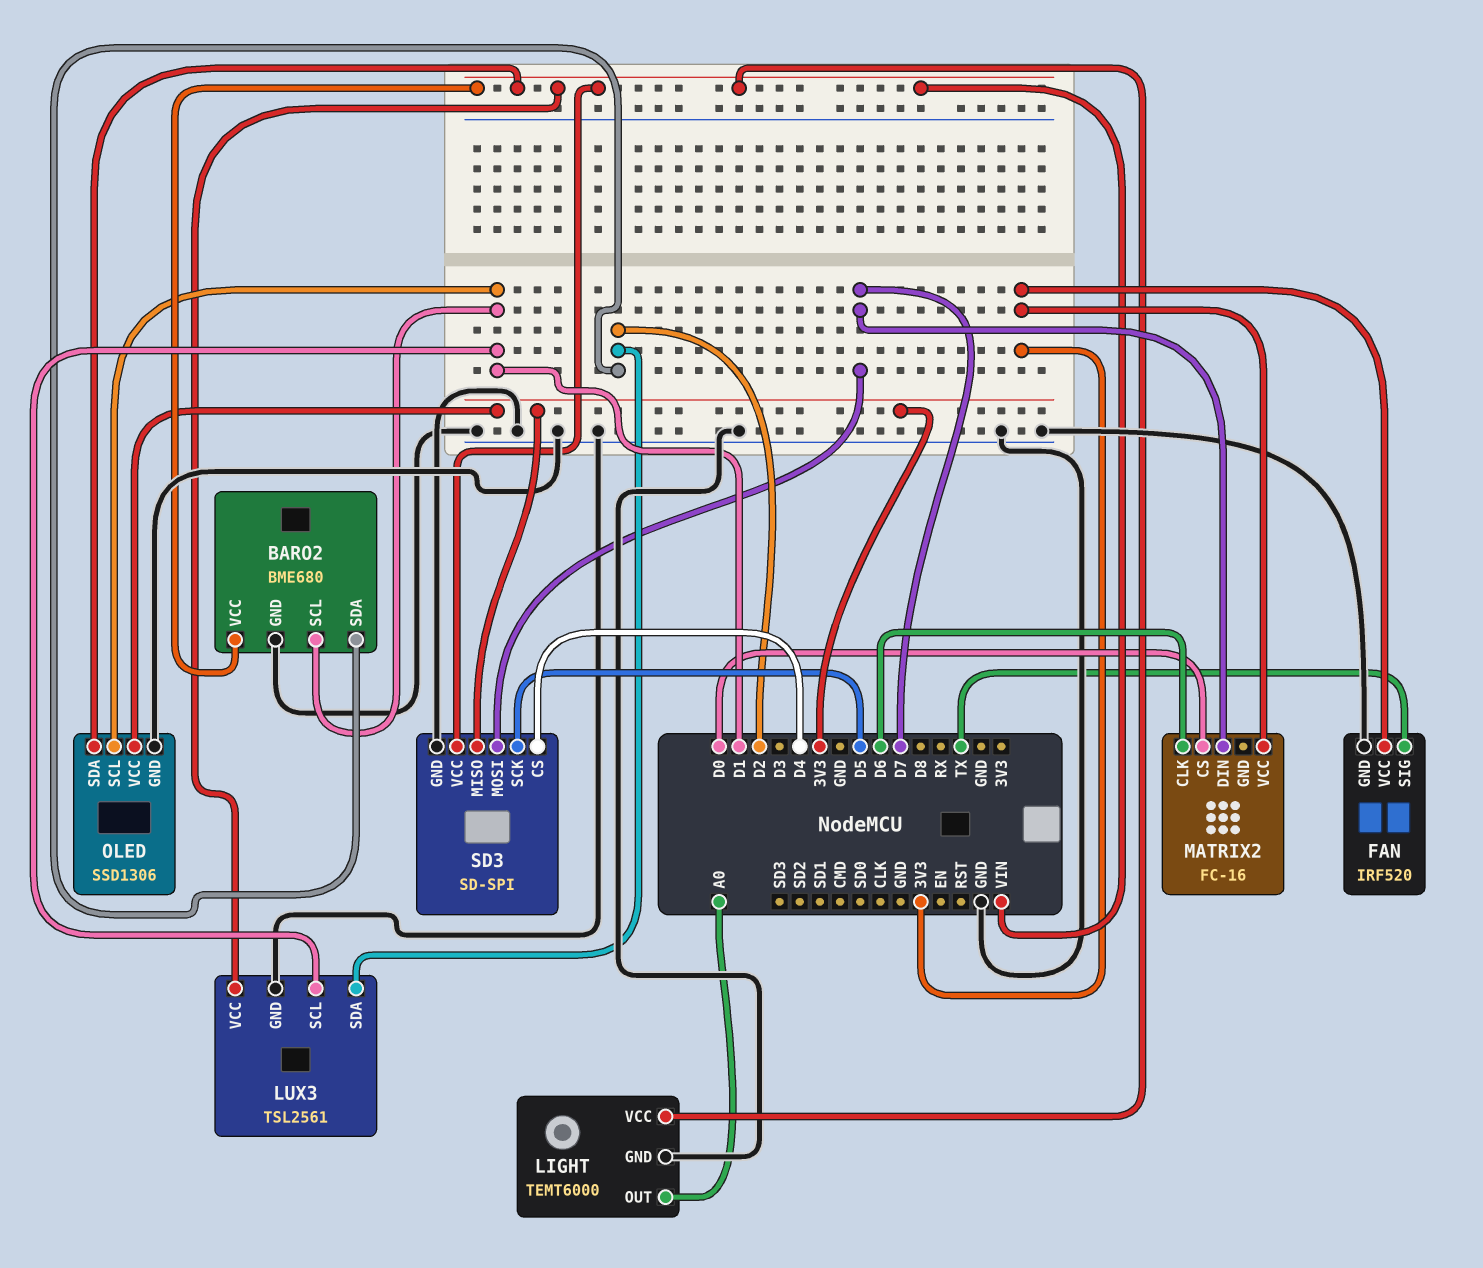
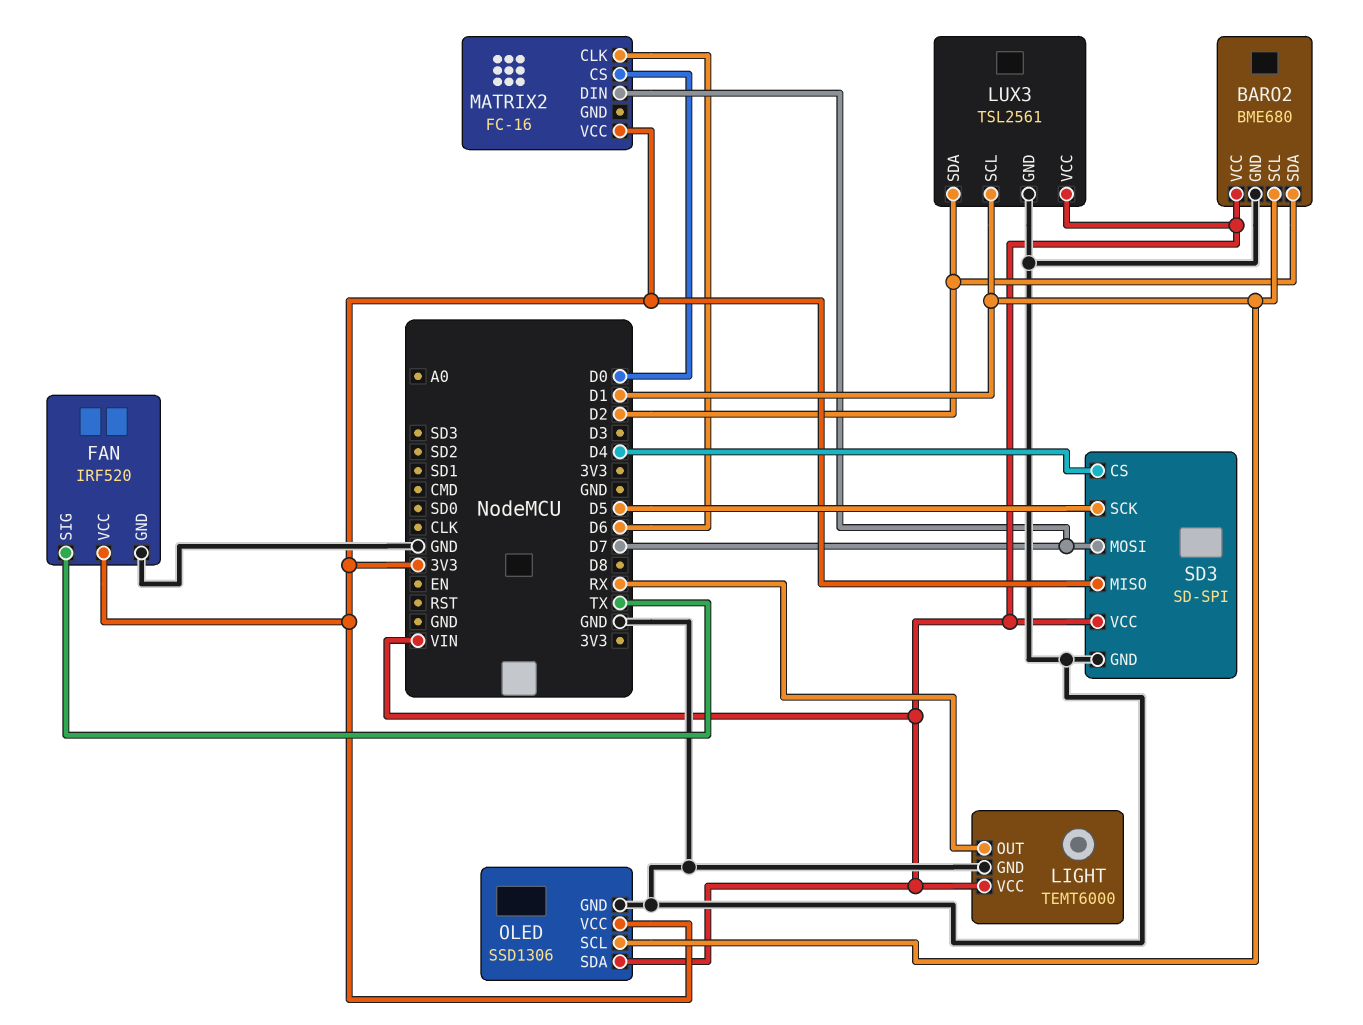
LIGHT pin OUT: A0 -> RX

